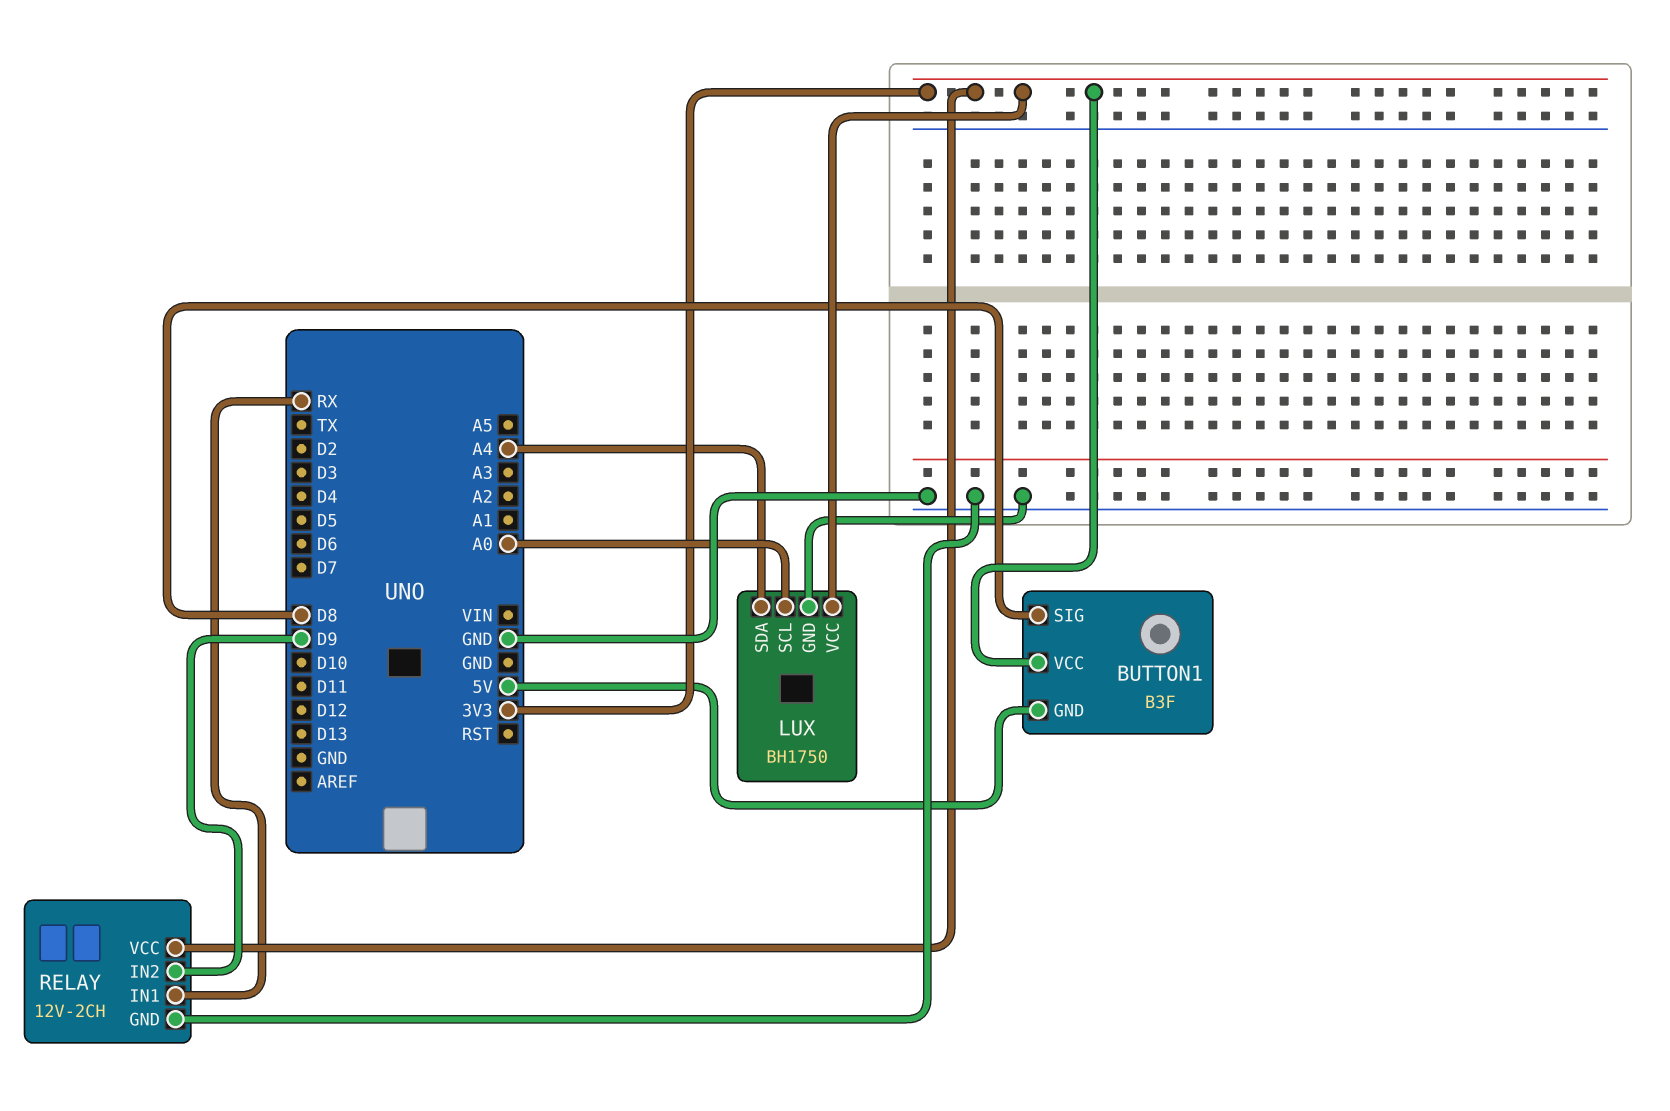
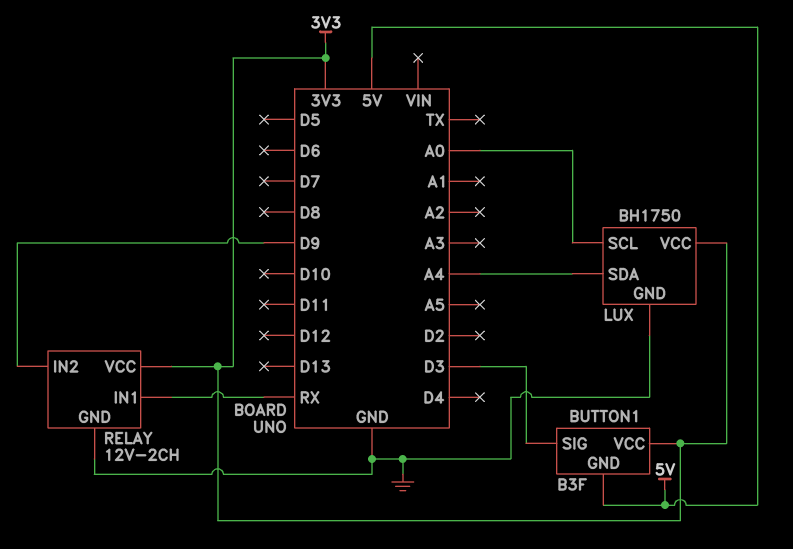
BUTTON1 pin SIG: D8 -> D3

